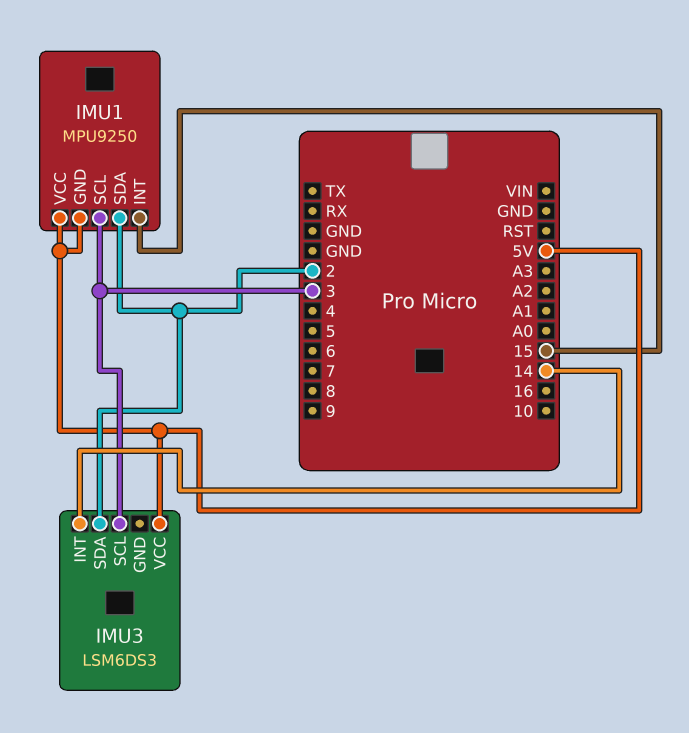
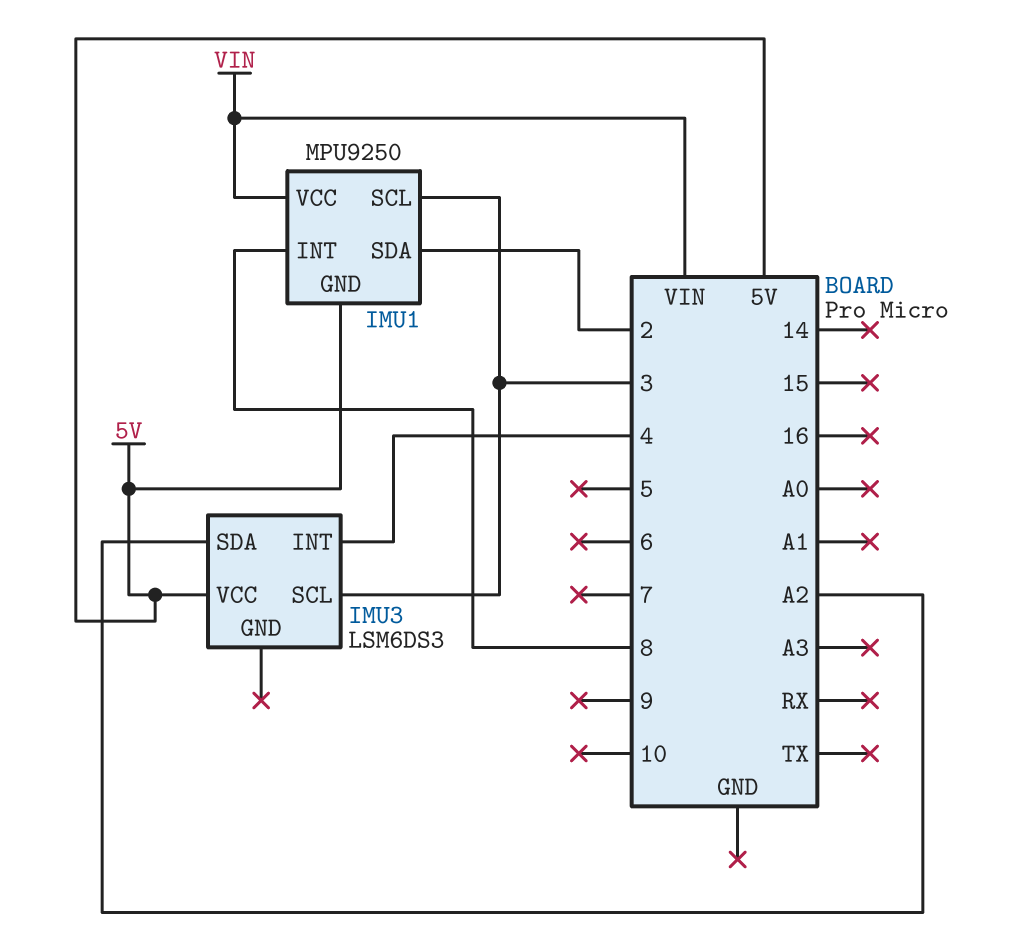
IMU1 pin INT: 15 -> 8
IMU1 pin VCC: 5V -> VIN
IMU3 pin INT: 14 -> 4
IMU3 pin SDA: 2 -> A2

